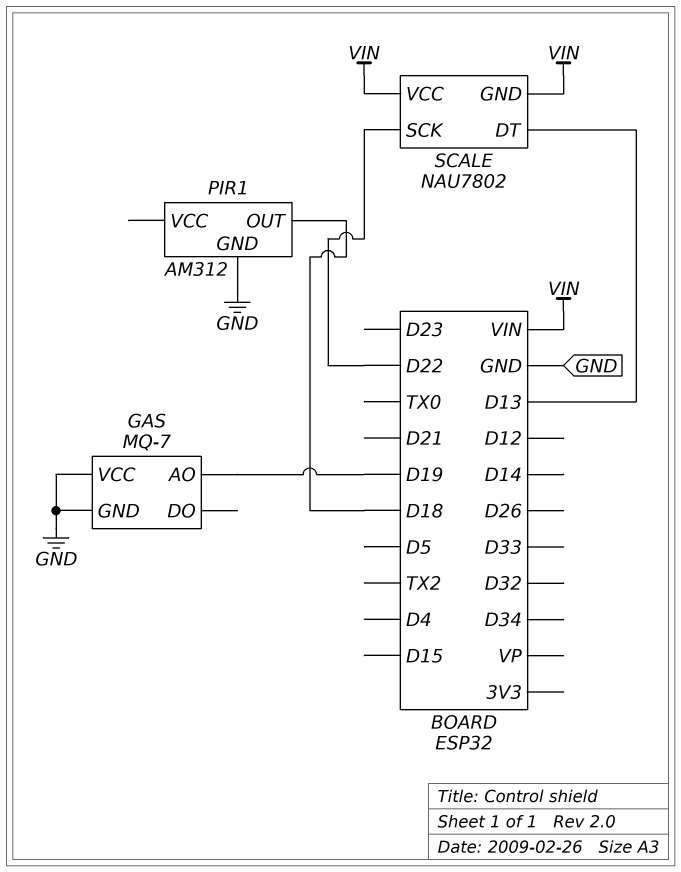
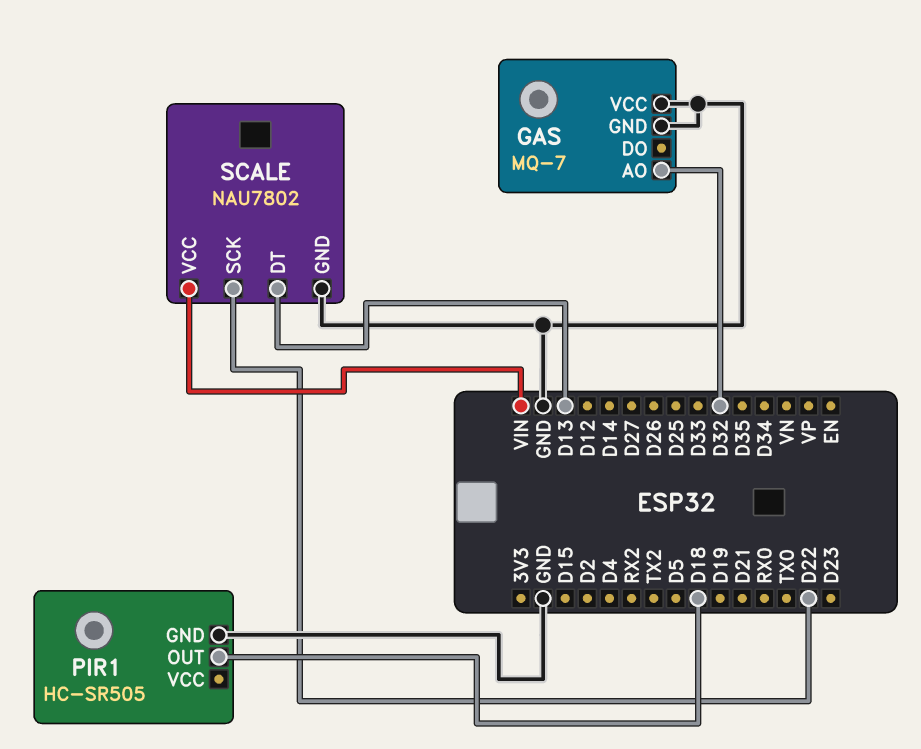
GAS pin AO: D19 -> D32
PIR1: AM312 -> HC-SR505
SCALE pin GND: VIN -> GND

